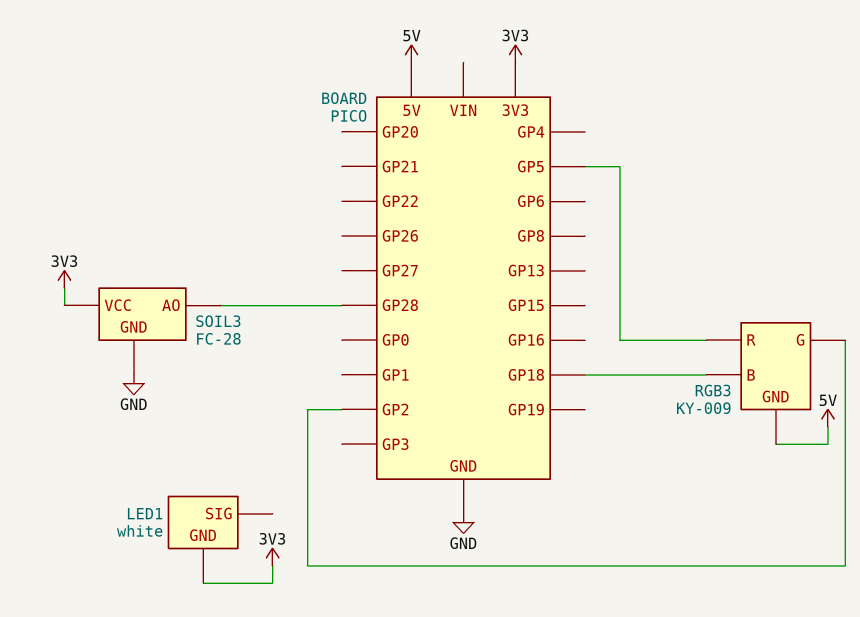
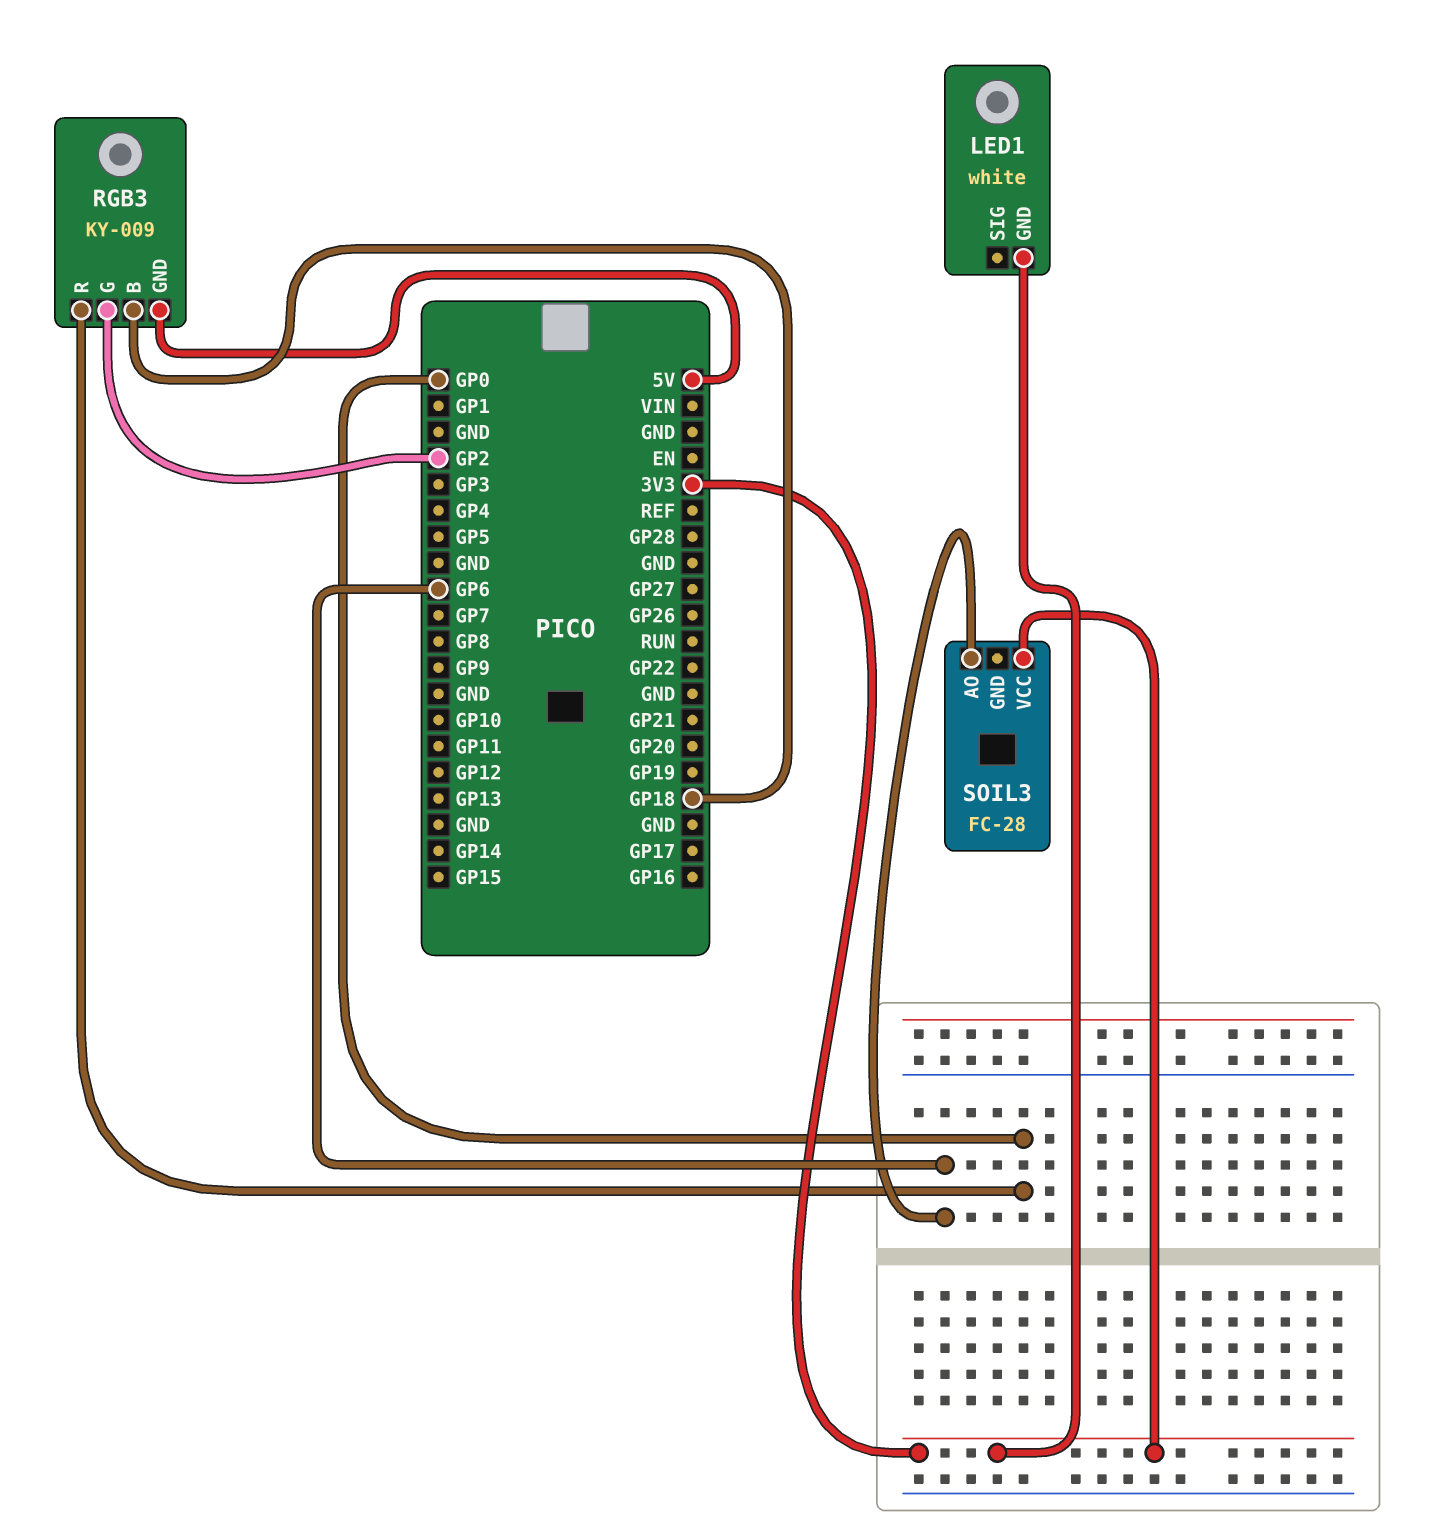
RGB3 pin R: GP5 -> GP0
SOIL3 pin AO: GP28 -> GP6
SOIL3 pin GND: GND -> none

